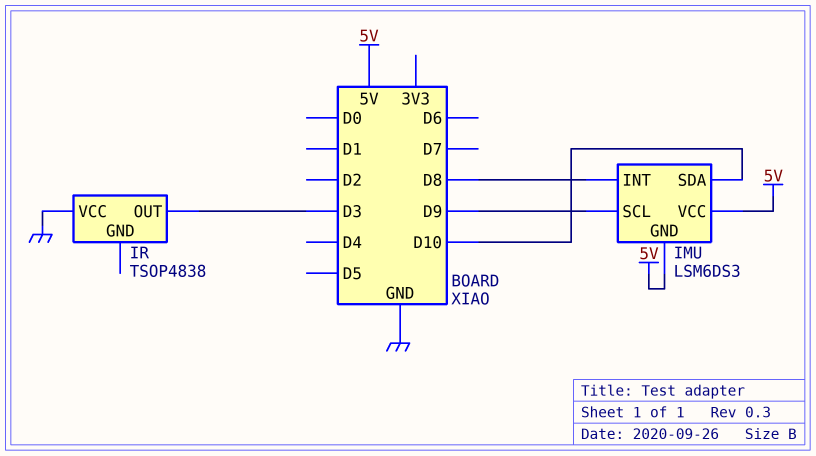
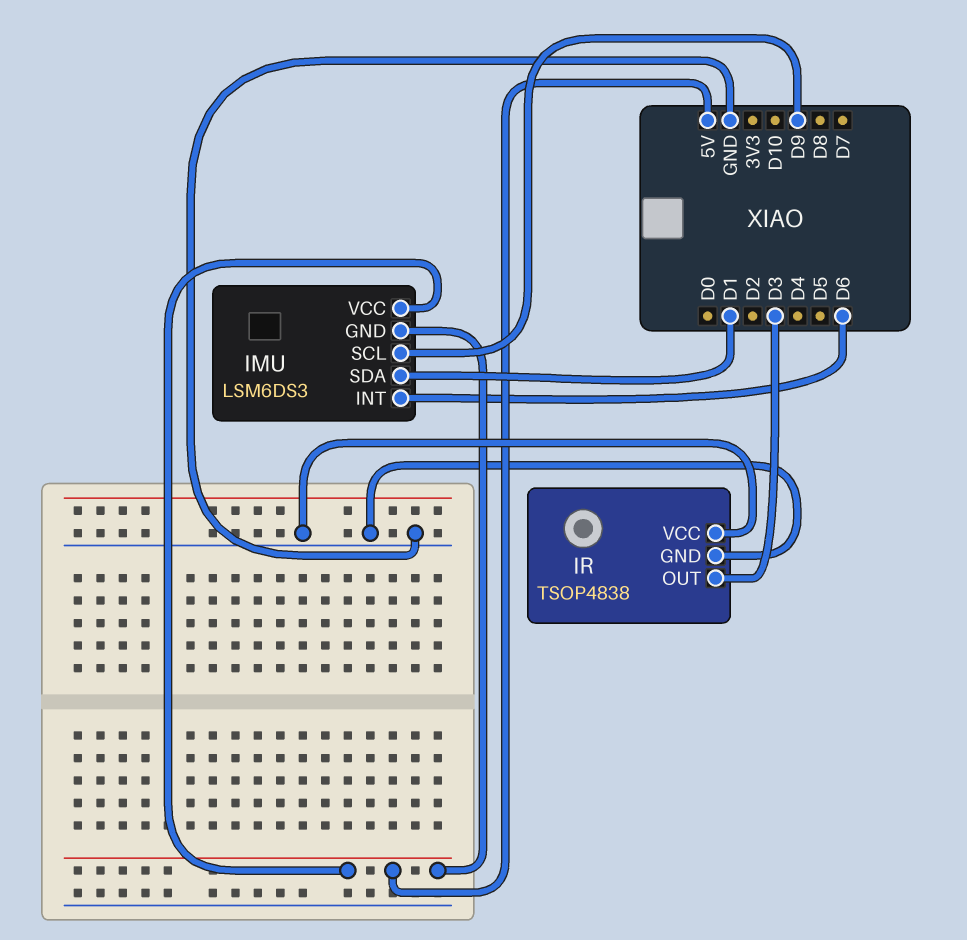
IMU pin INT: D8 -> D6
IMU pin SDA: D10 -> D1
IR pin GND: none -> GND

